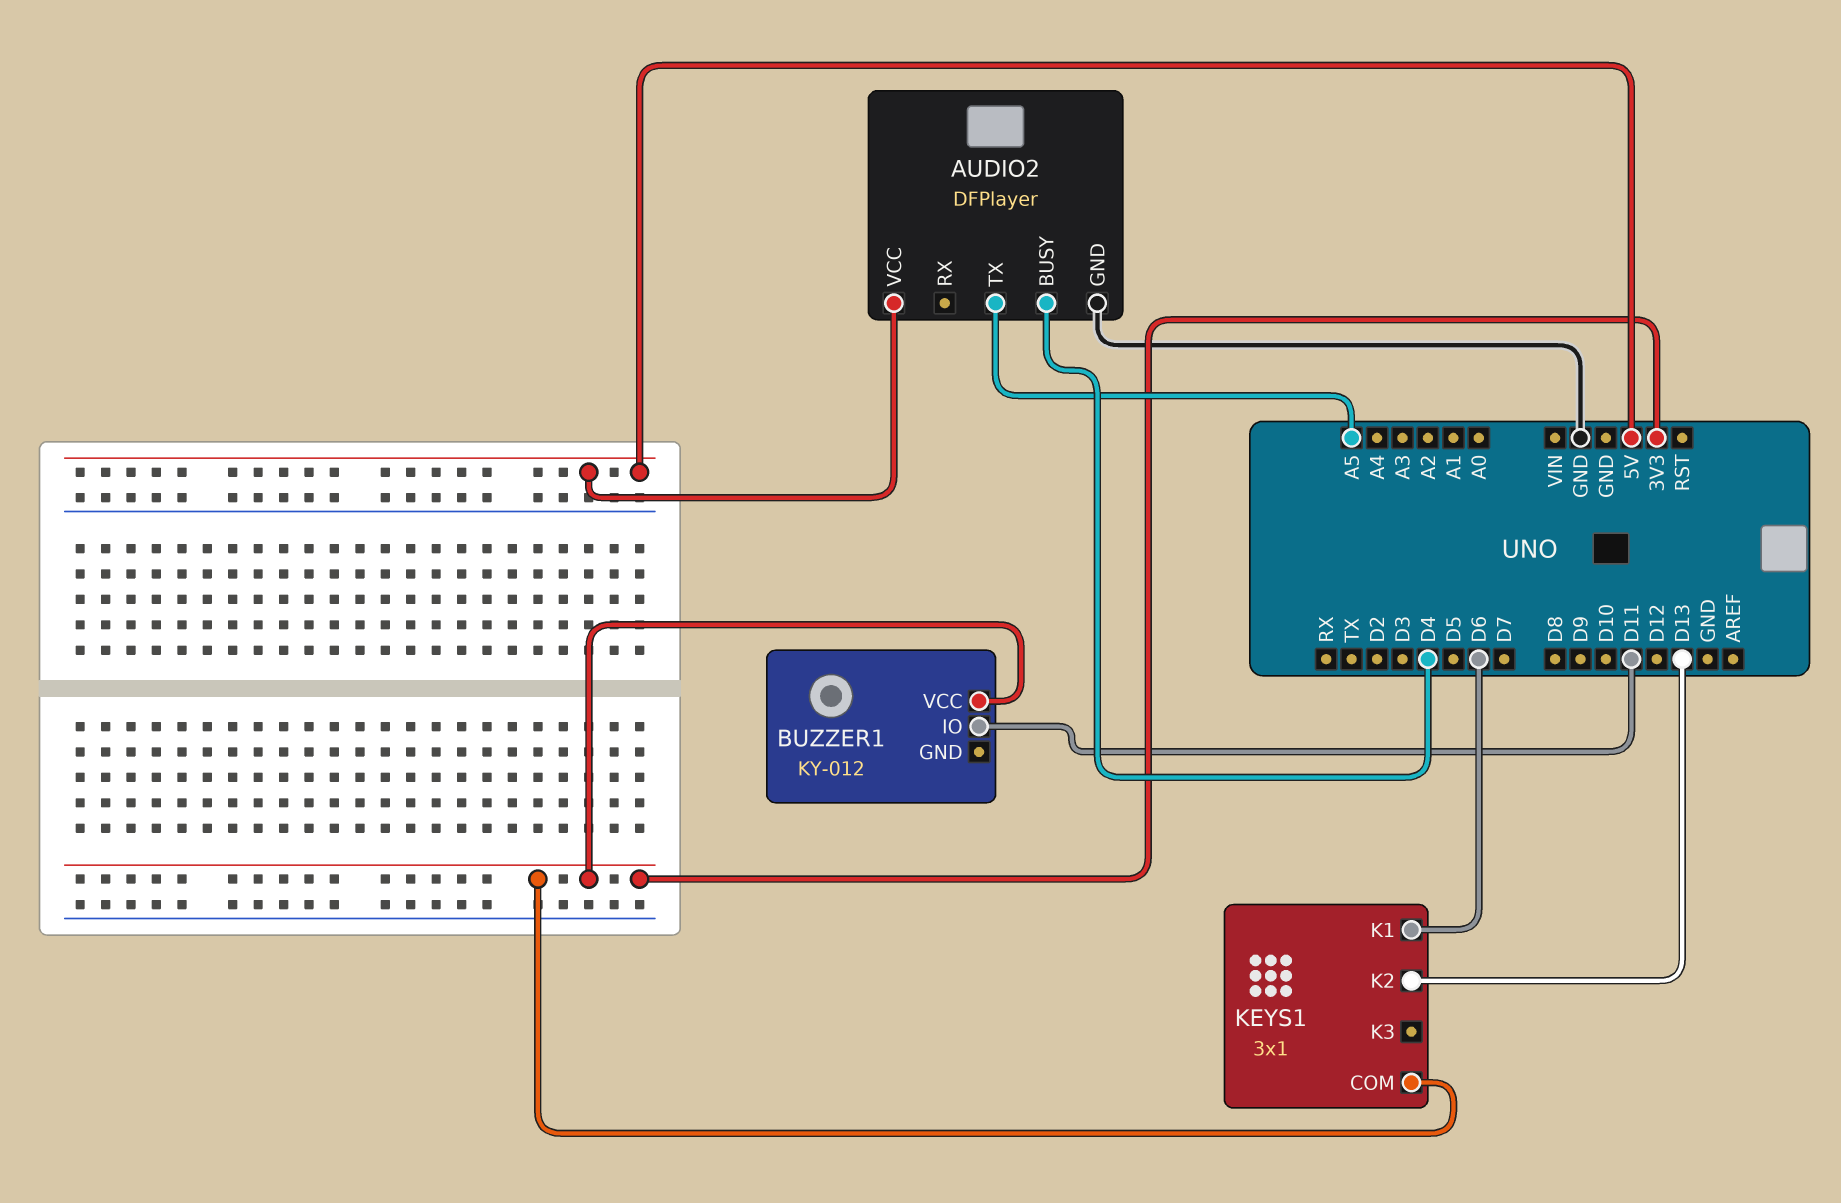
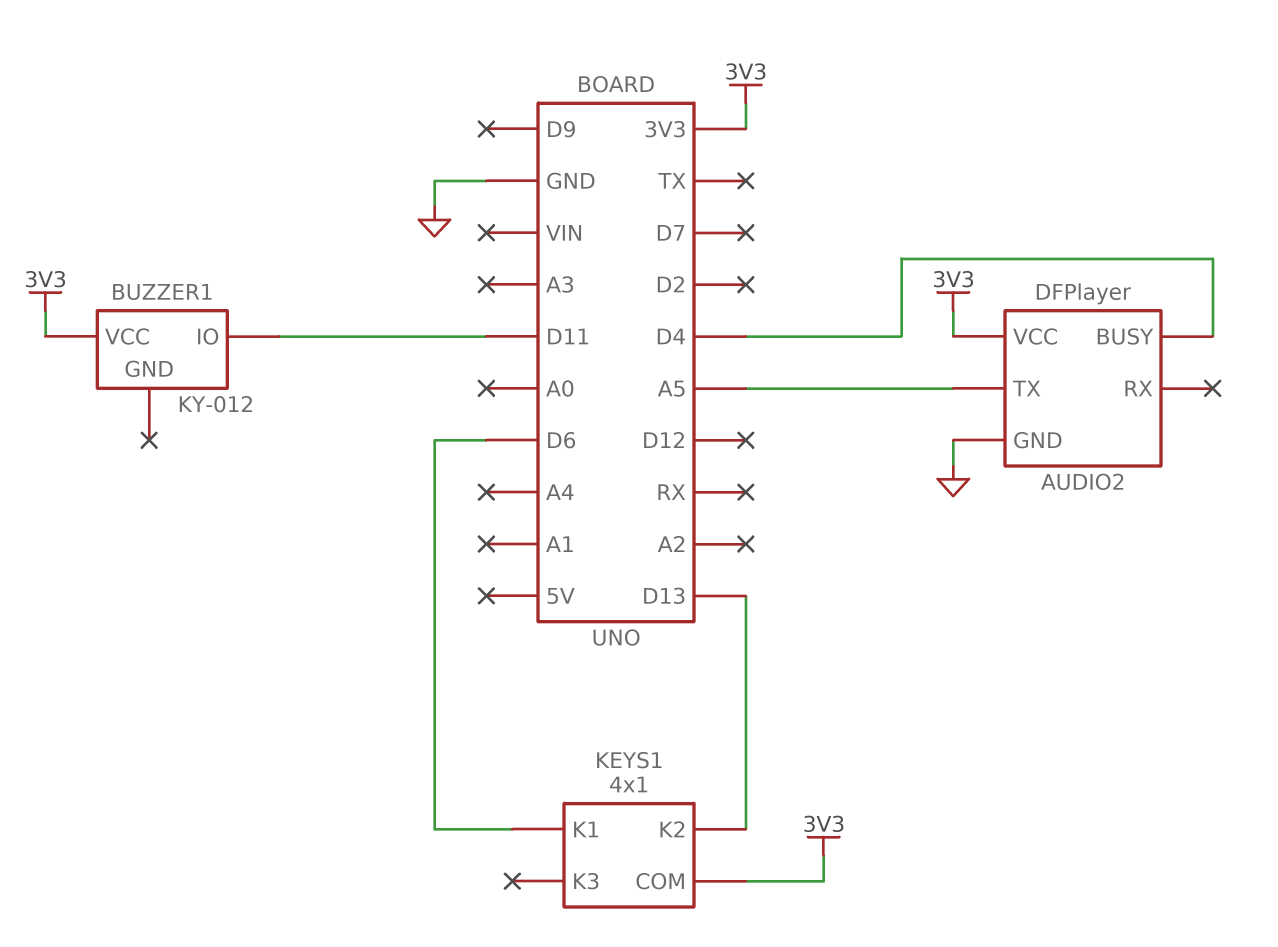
AUDIO2 pin VCC: 5V -> 3V3
KEYS1: 3x1 -> 4x1

